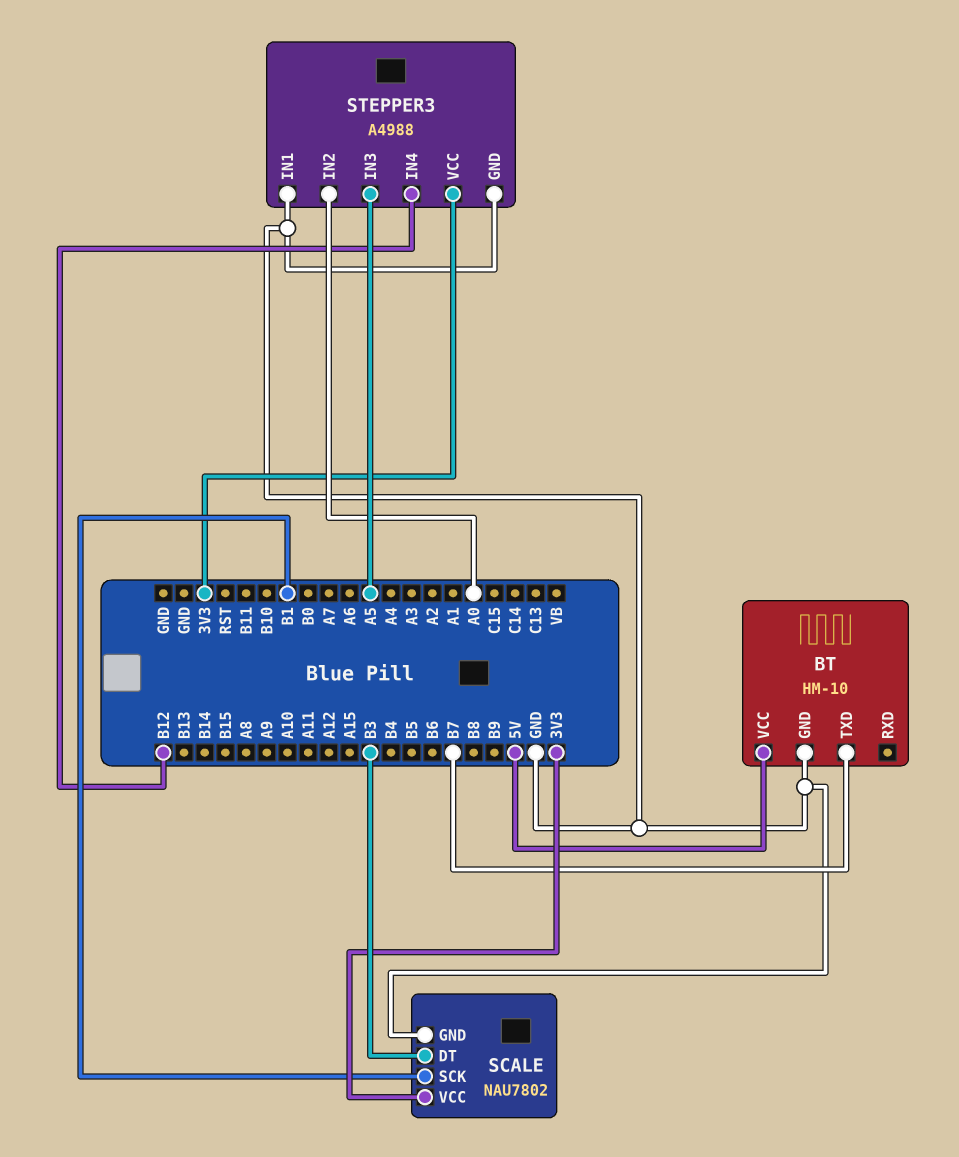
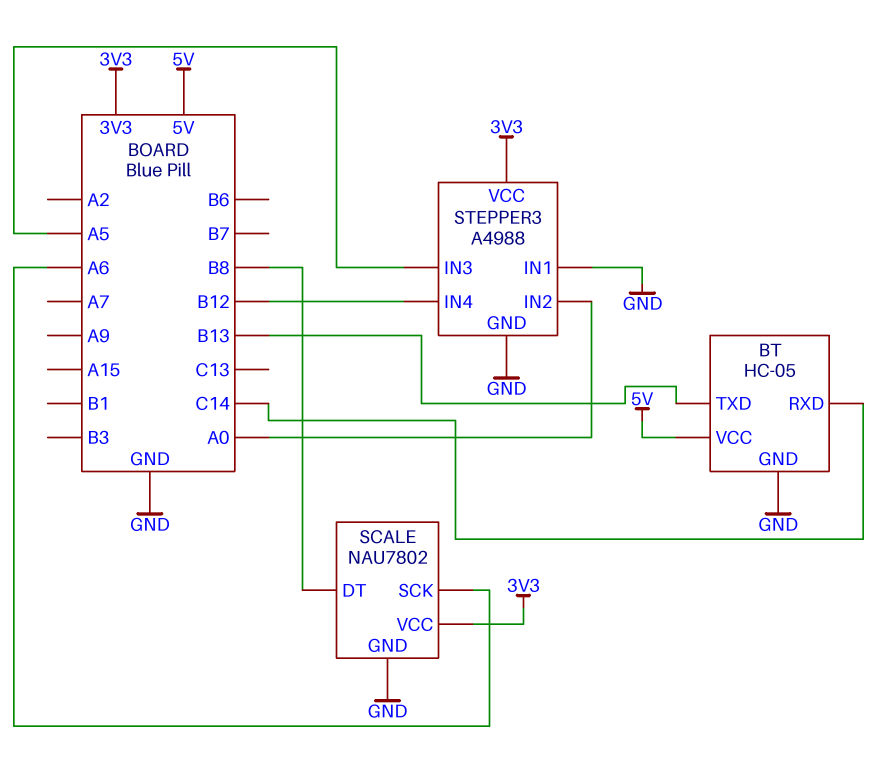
BT: HM-10 -> HC-05
BT pin RXD: none -> C14
BT pin TXD: B7 -> B13
SCALE pin DT: B3 -> B8
SCALE pin SCK: B1 -> A6

